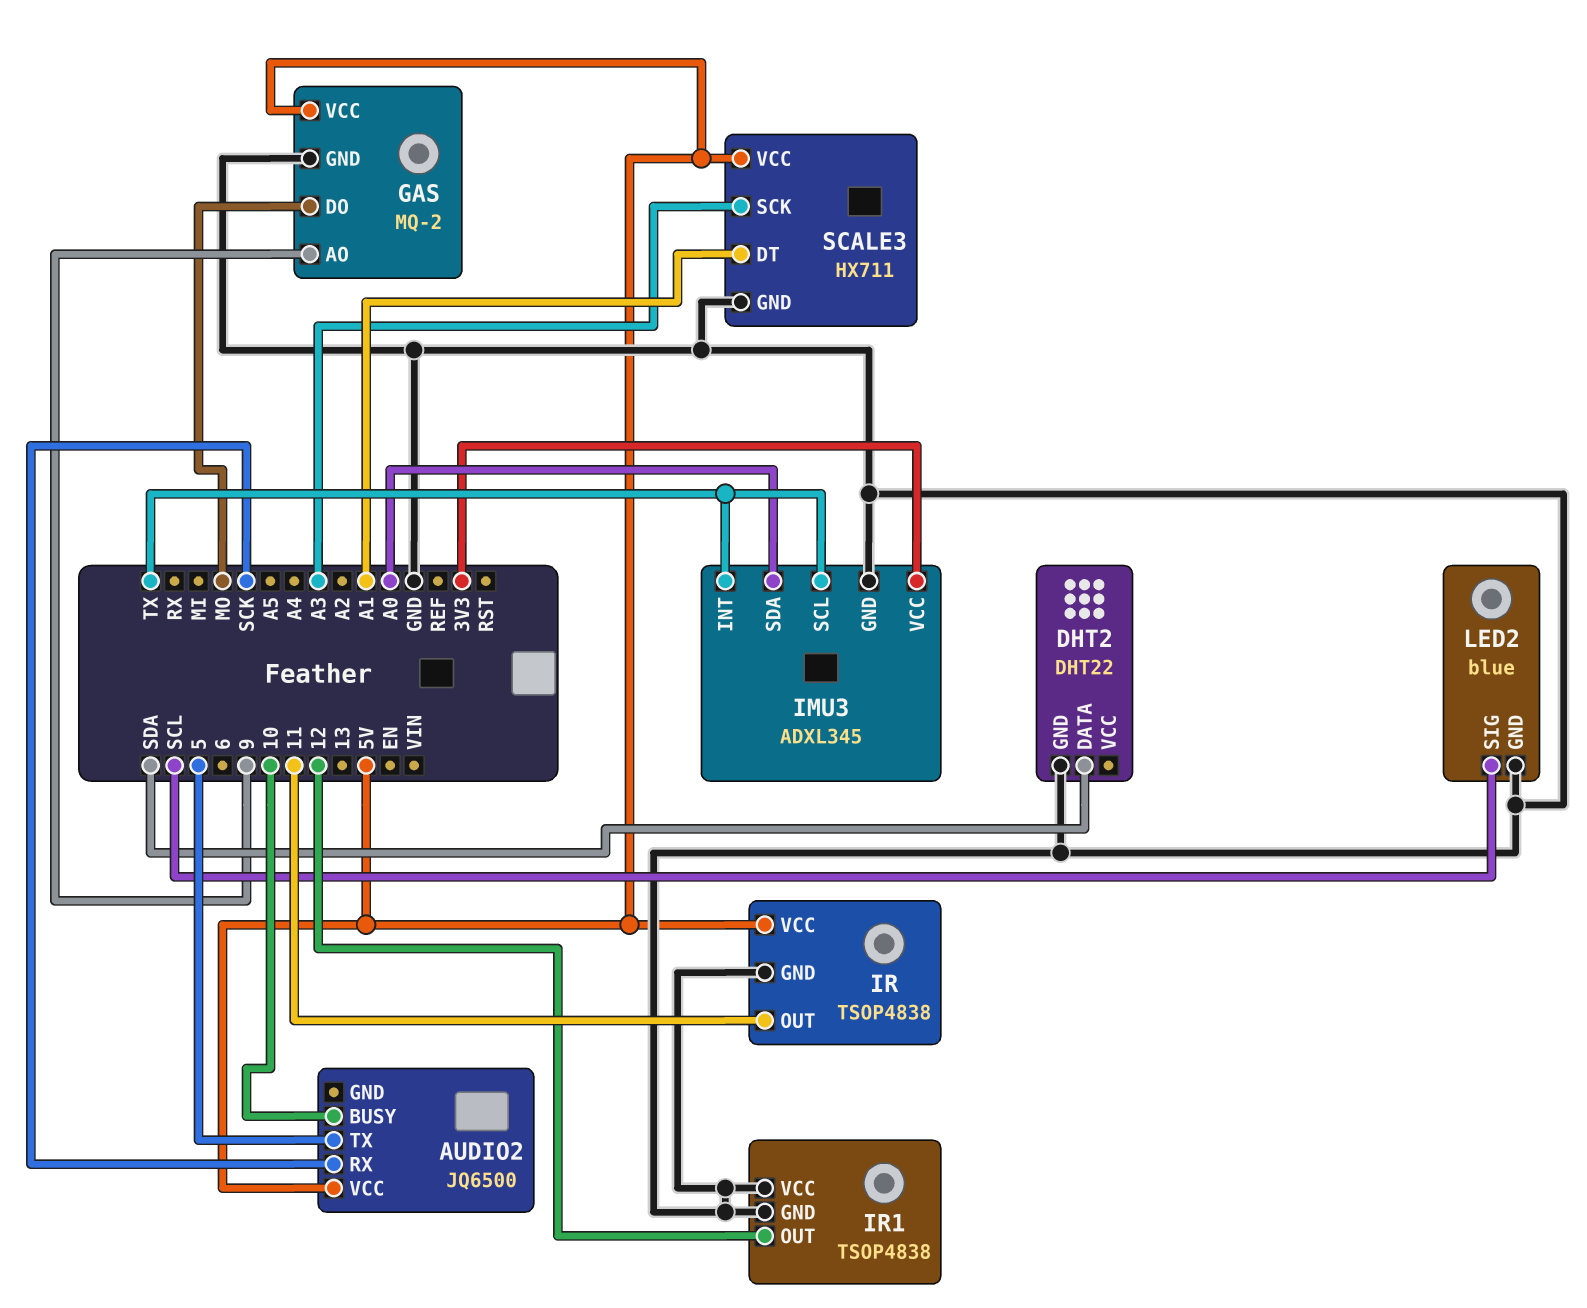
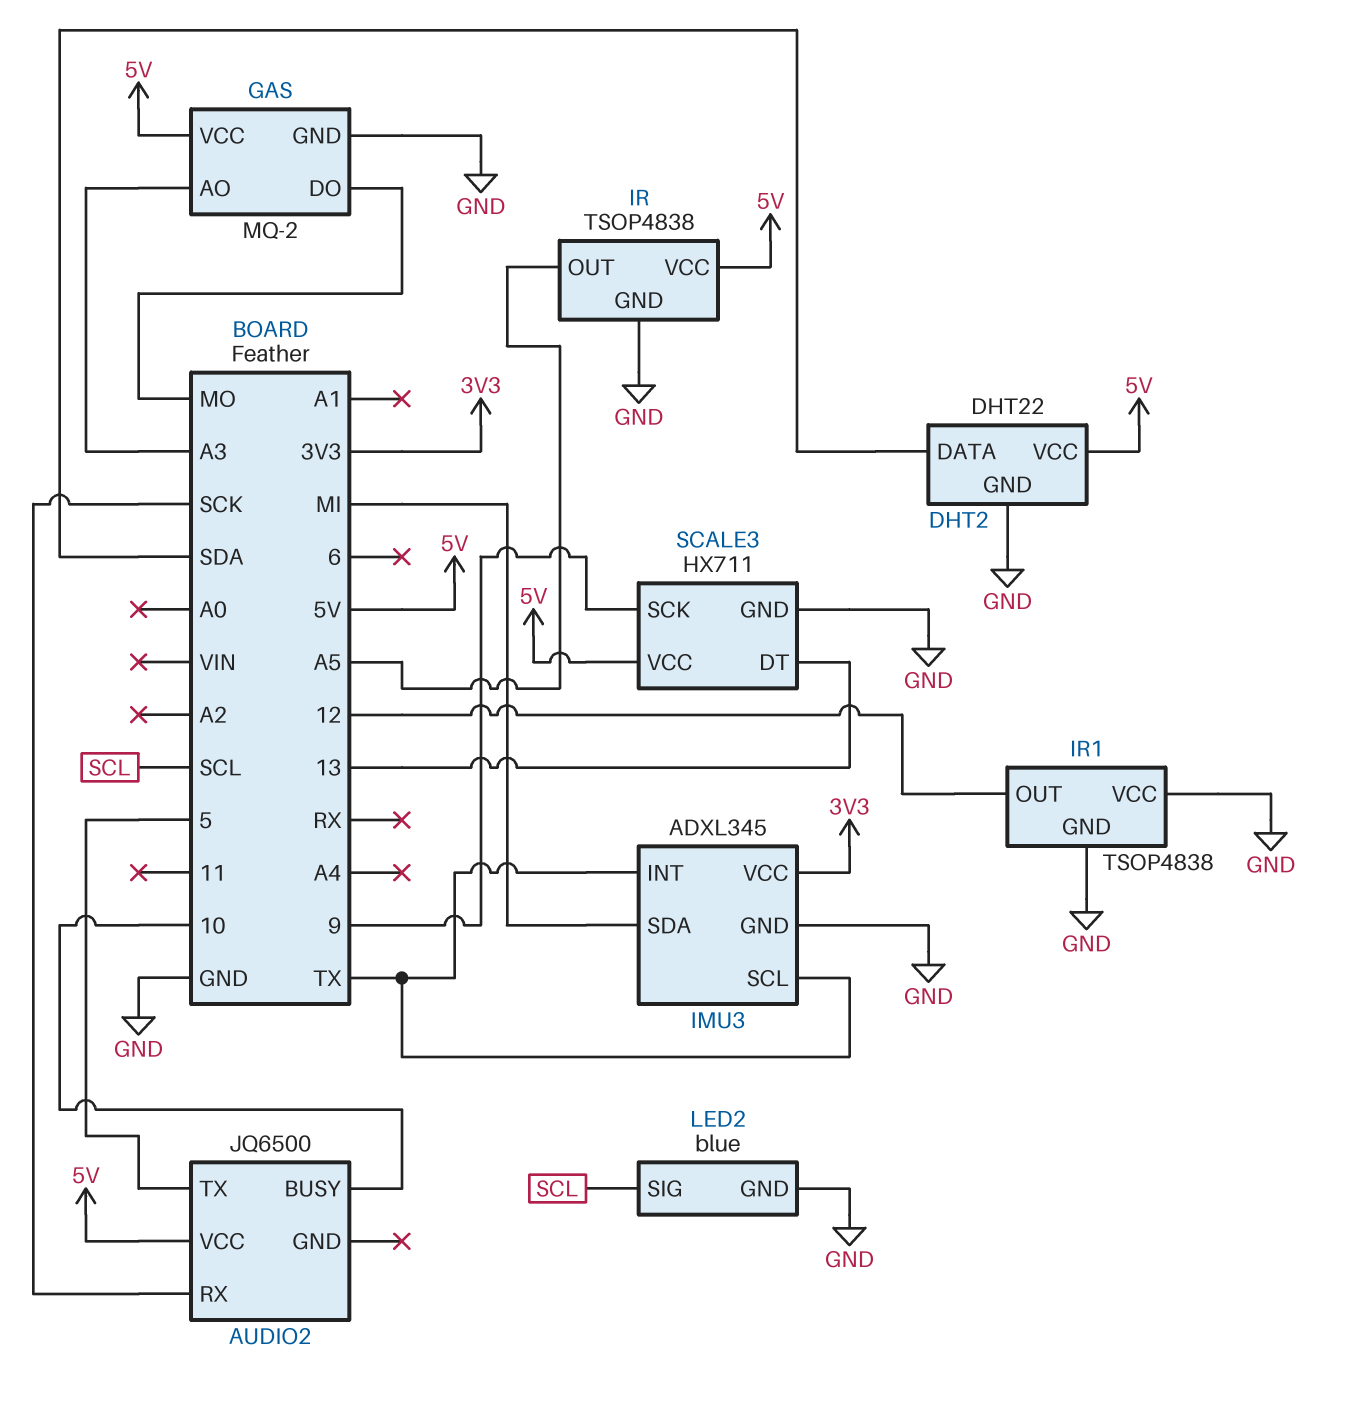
DHT2 pin VCC: none -> 5V
GAS pin AO: 9 -> A3
IMU3 pin SDA: A0 -> MI
IR pin OUT: 11 -> A5
SCALE3 pin DT: A1 -> 13
SCALE3 pin SCK: A3 -> 9

